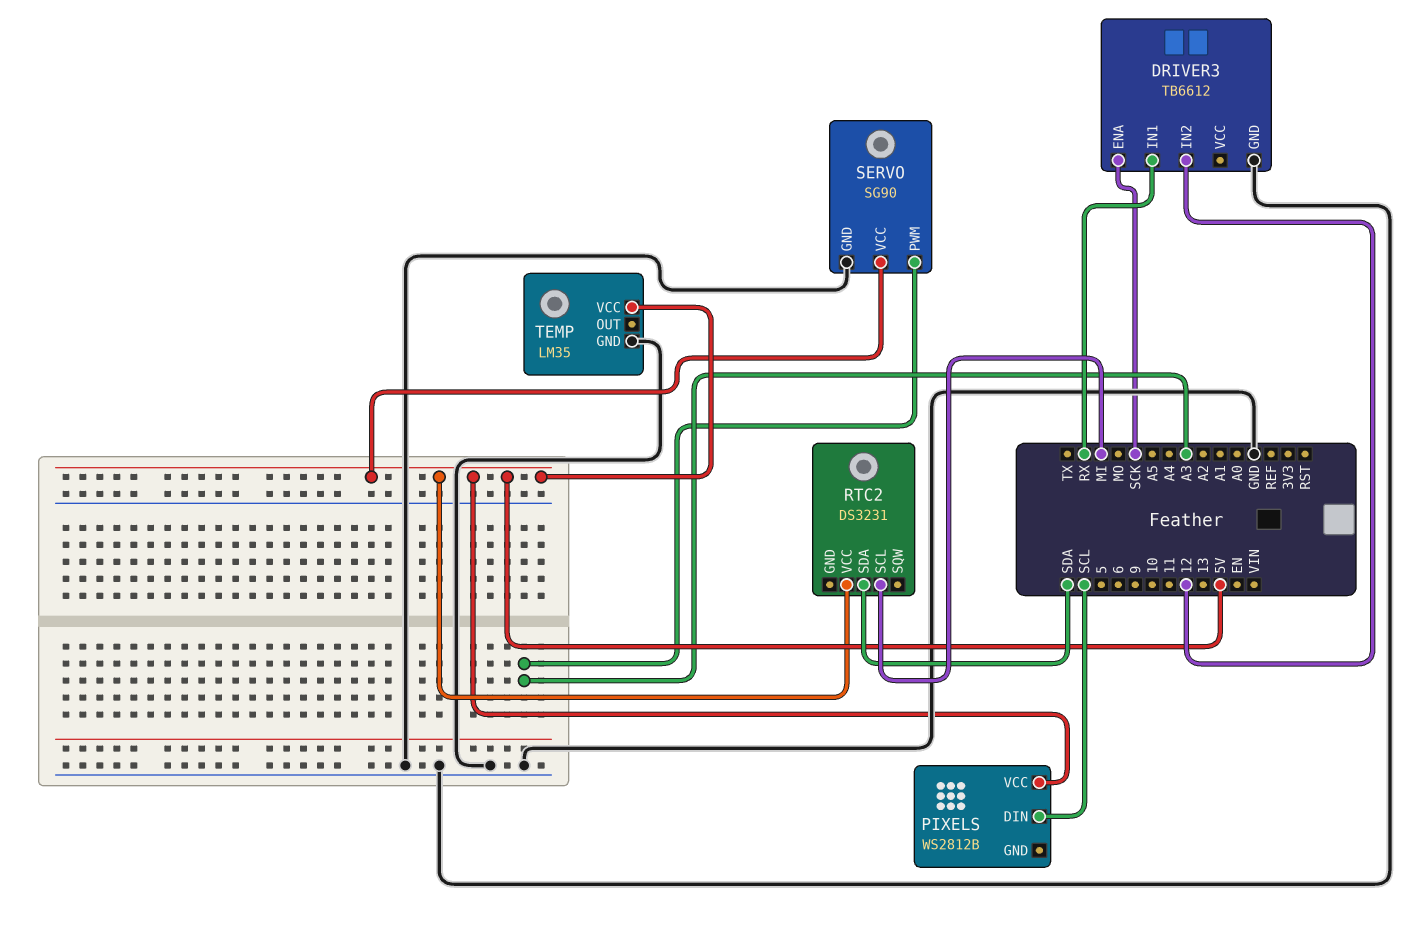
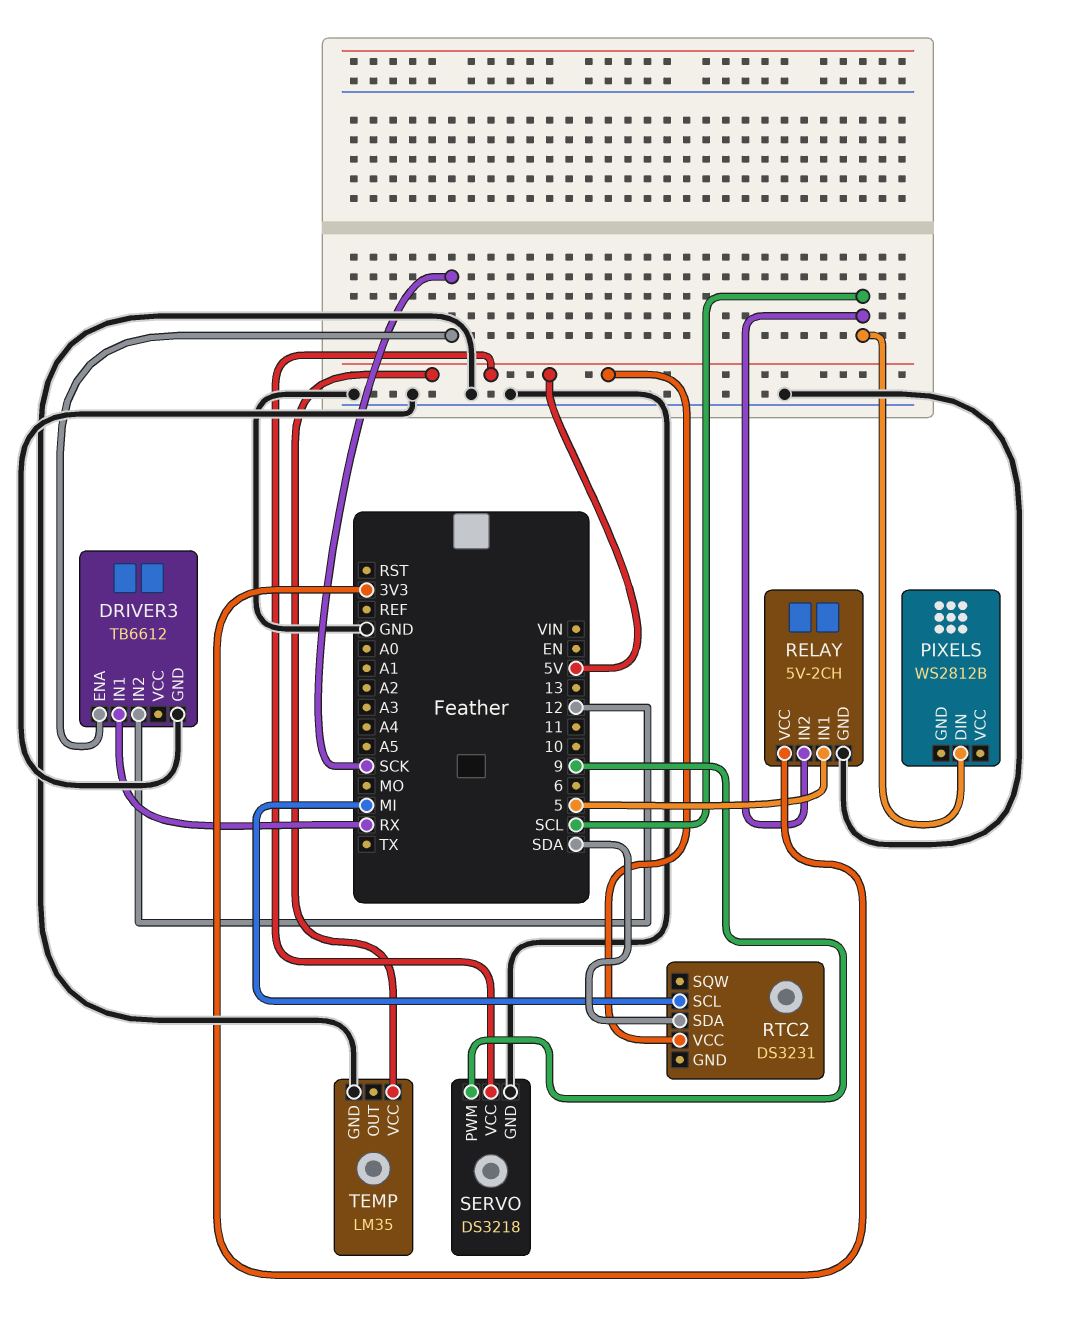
PIXELS pin VCC: 5V -> none
RELAY: none -> 5V-2CH
RELAY pin GND: none -> GND
RELAY pin IN1: none -> 5
RELAY pin IN2: none -> SCL
RELAY pin VCC: none -> 3V3
SERVO: SG90 -> DS3218
SERVO pin PWM: A3 -> 9

